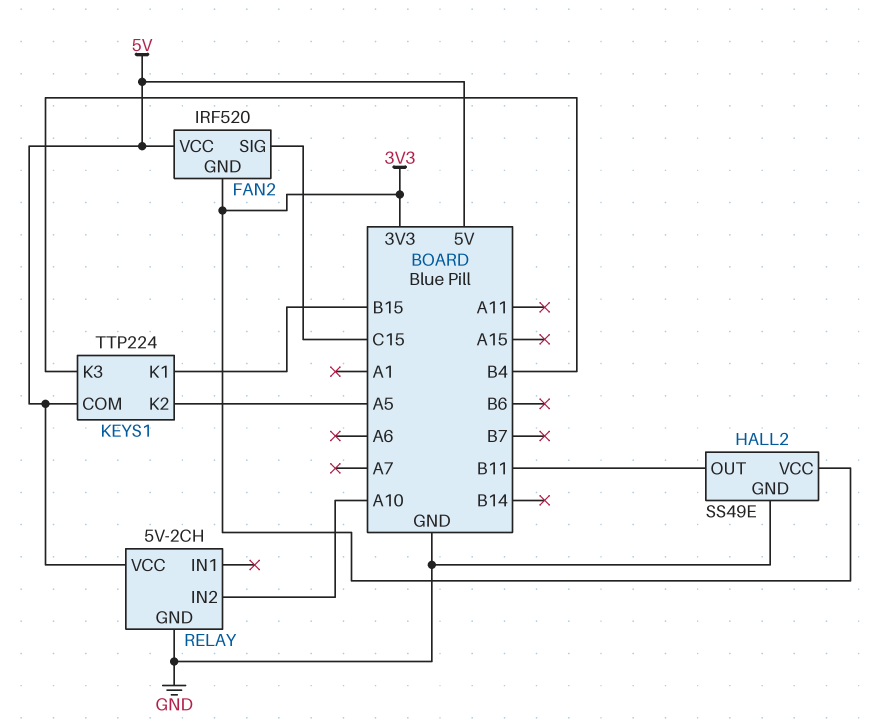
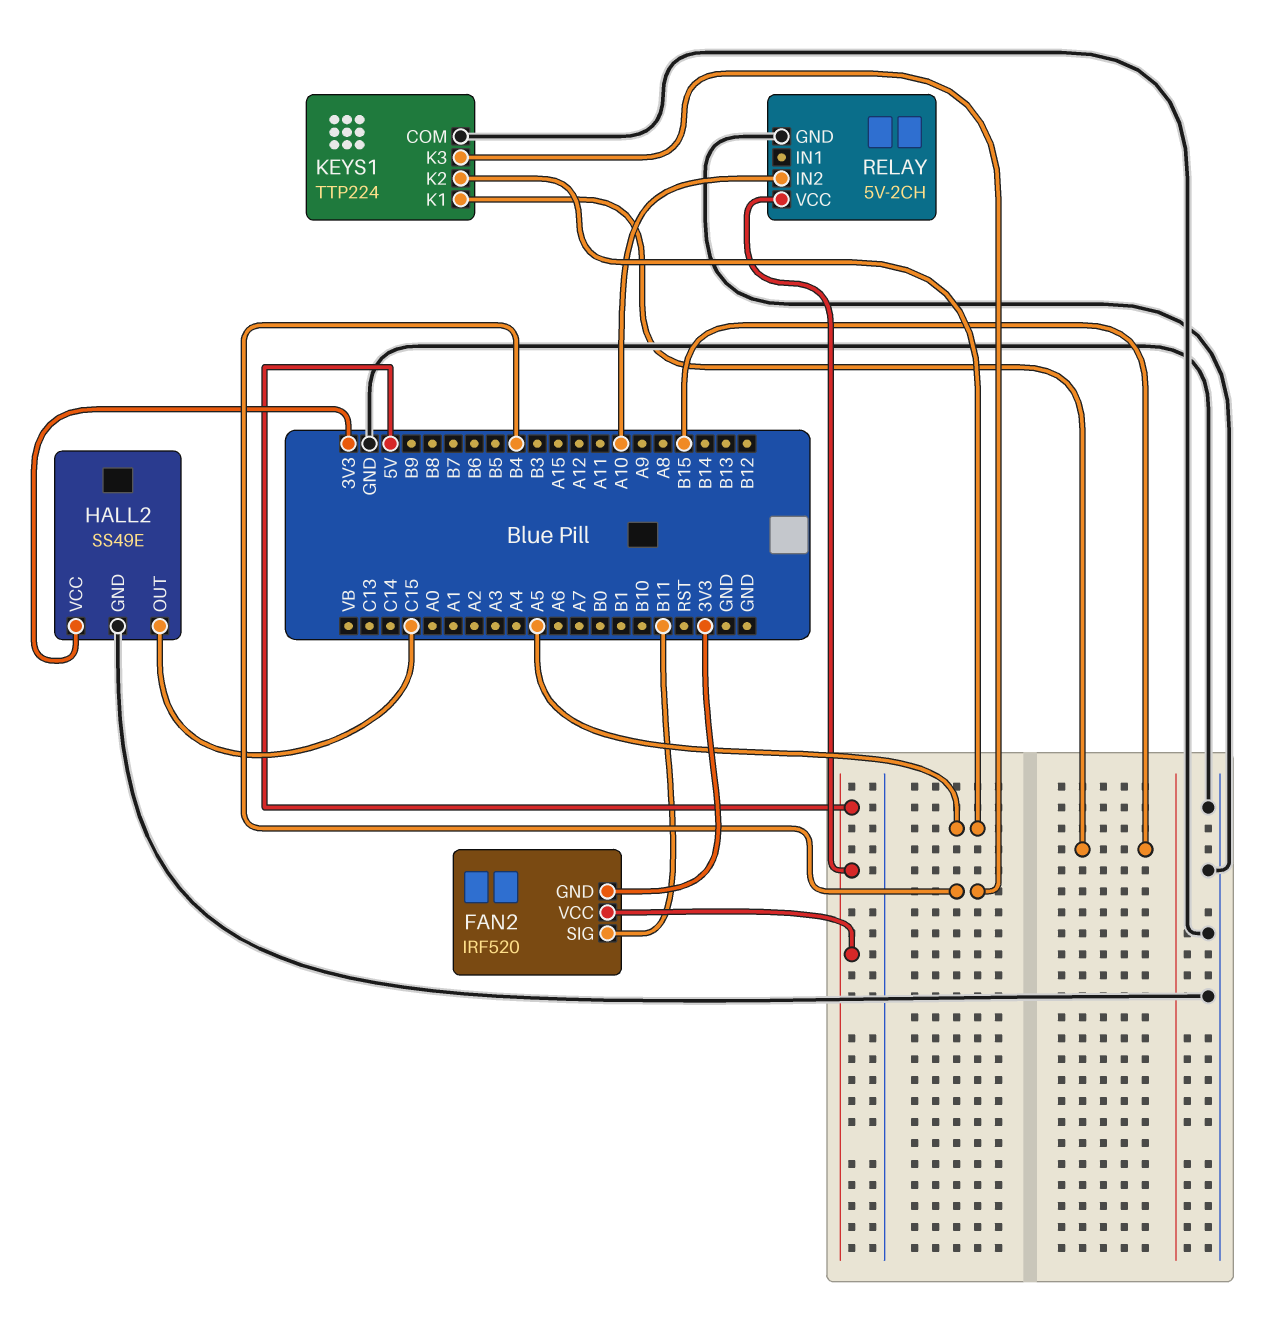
FAN2 pin SIG: C15 -> B11
HALL2 pin OUT: B11 -> C15
KEYS1 pin COM: 5V -> GND

